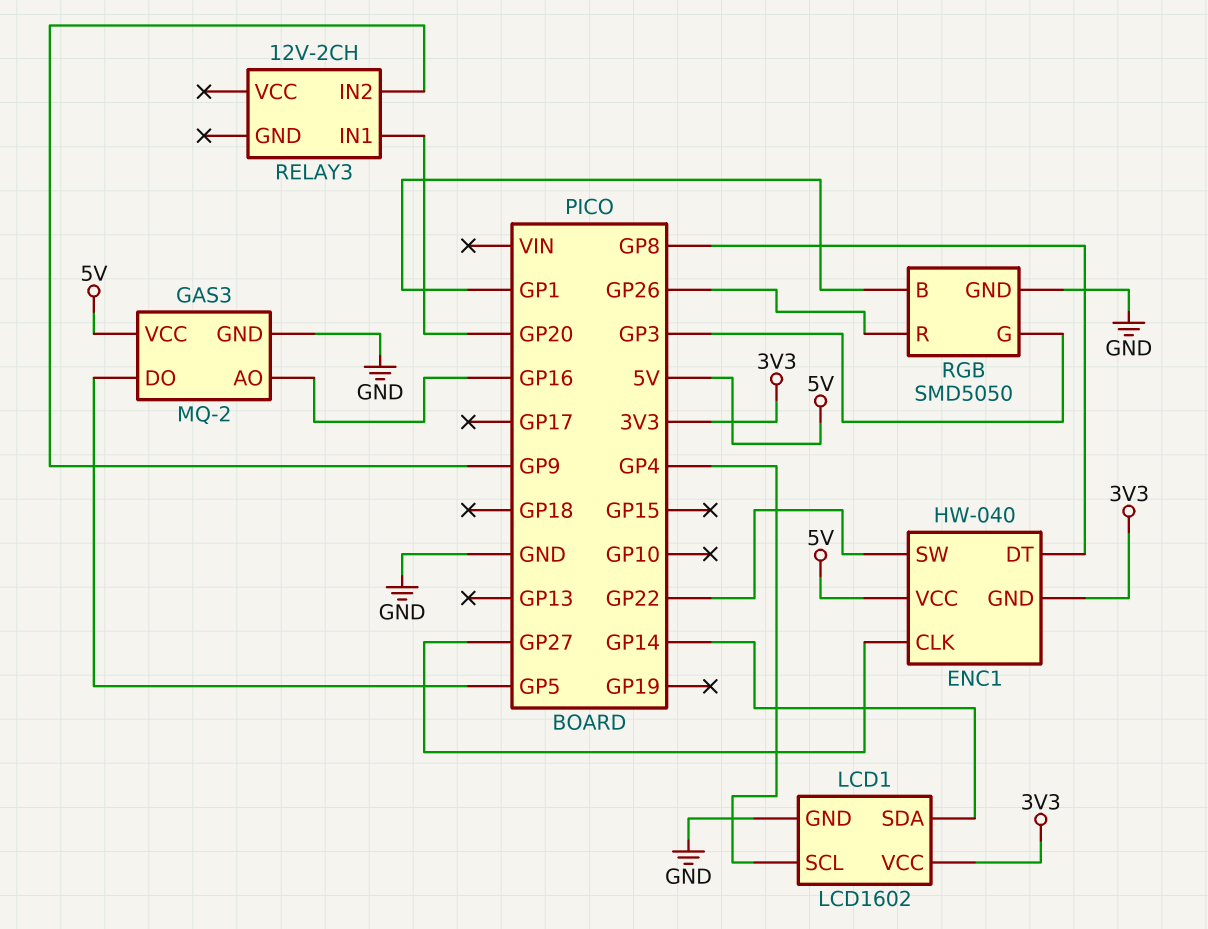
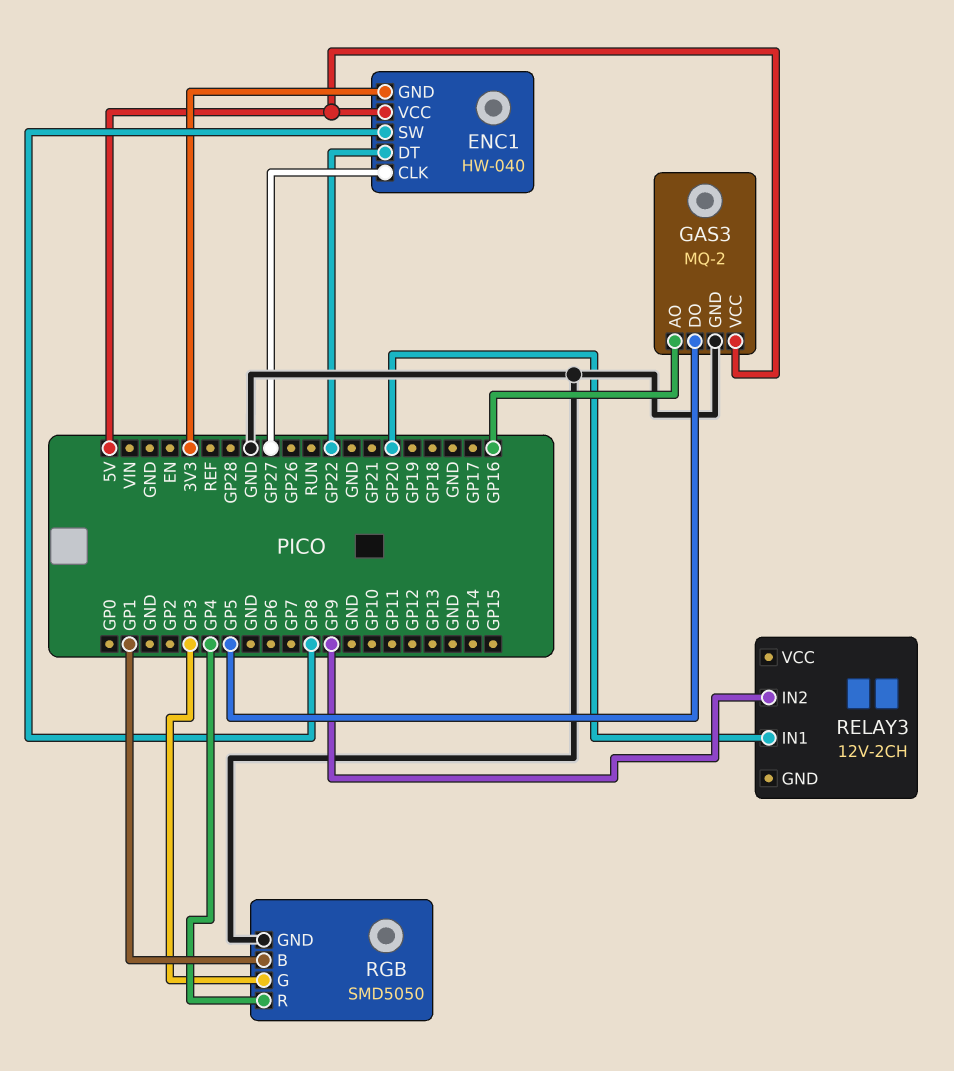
ENC1 pin DT: GP8 -> GP22
ENC1 pin SW: GP22 -> GP8
LCD1: LCD1602 -> none
LCD1 pin GND: GND -> none
LCD1 pin SCL: GP4 -> none
LCD1 pin SDA: GP14 -> none
LCD1 pin VCC: 3V3 -> none
RGB pin R: GP26 -> GP4

